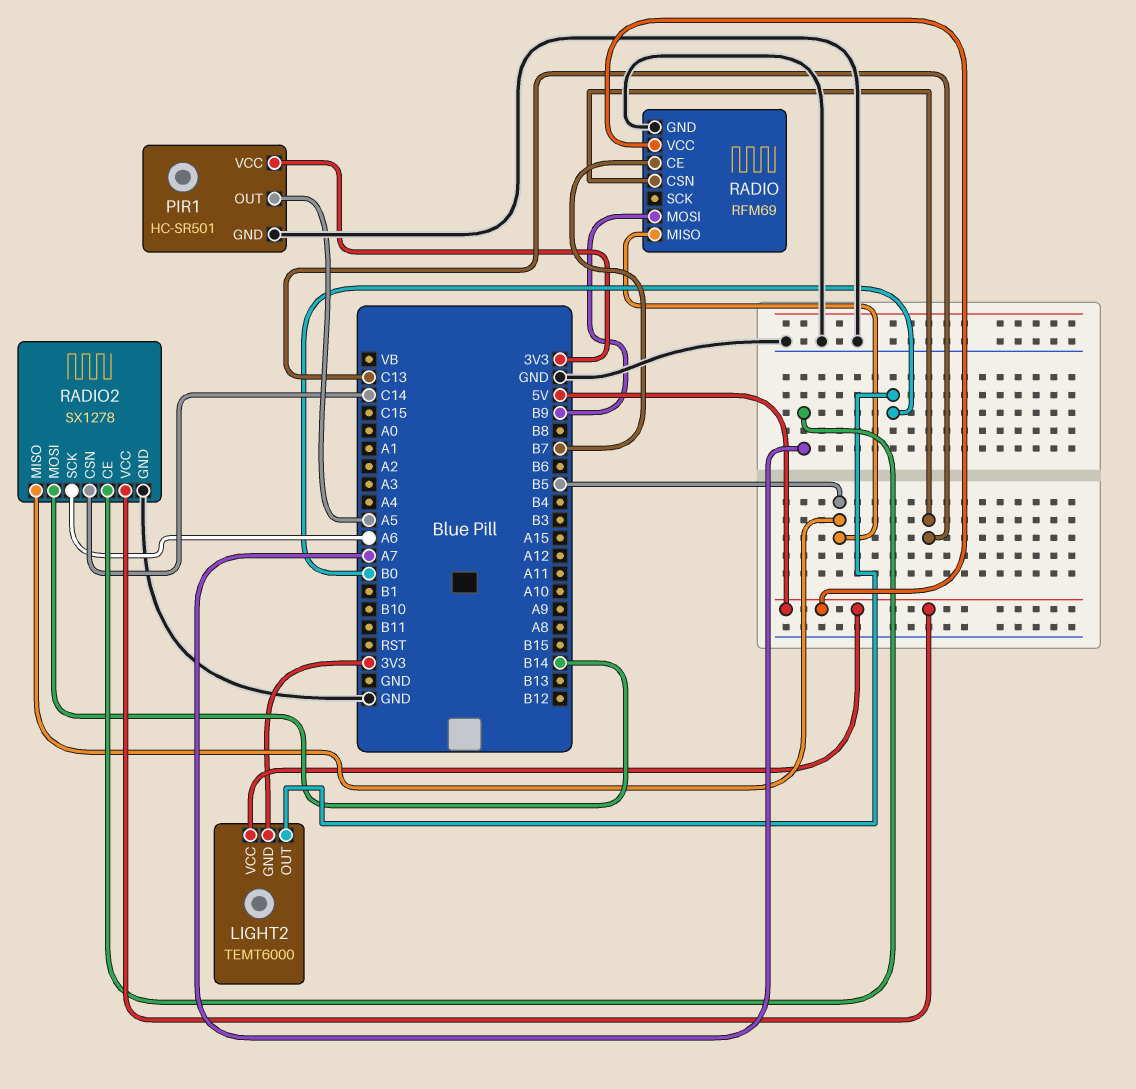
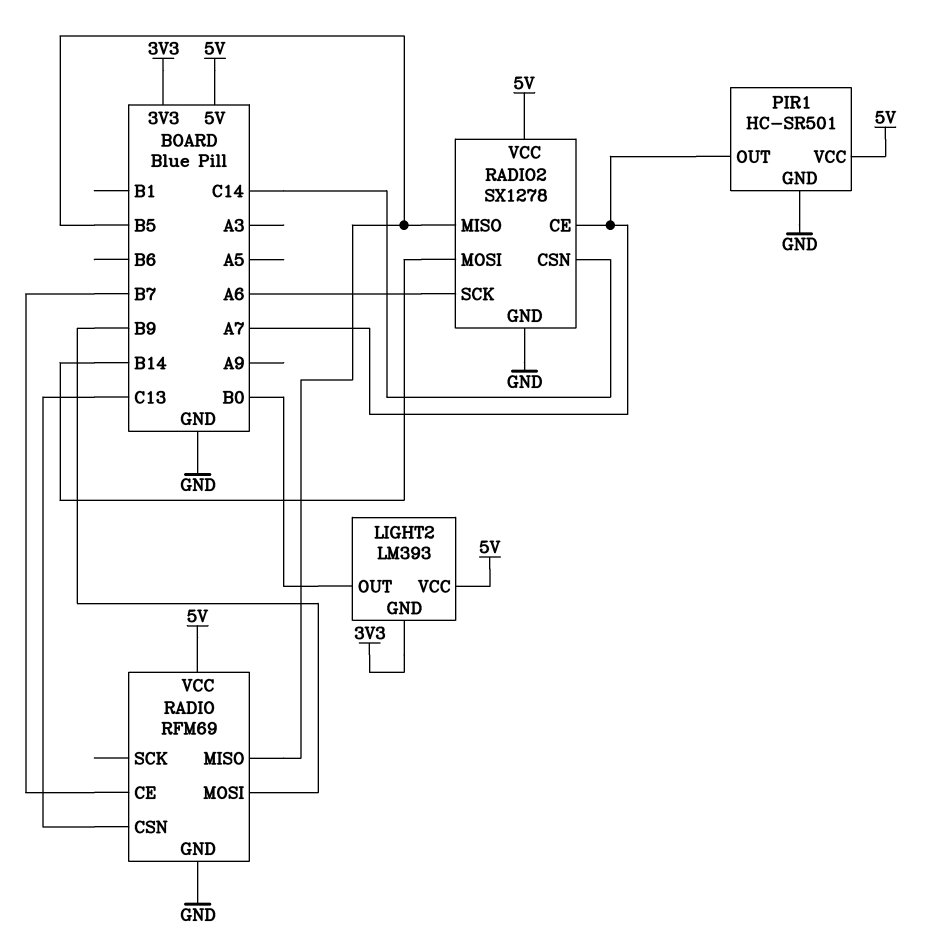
LIGHT2: TEMT6000 -> LM393
PIR1 pin OUT: A5 -> A7
PIR1 pin VCC: 3V3 -> 5V

